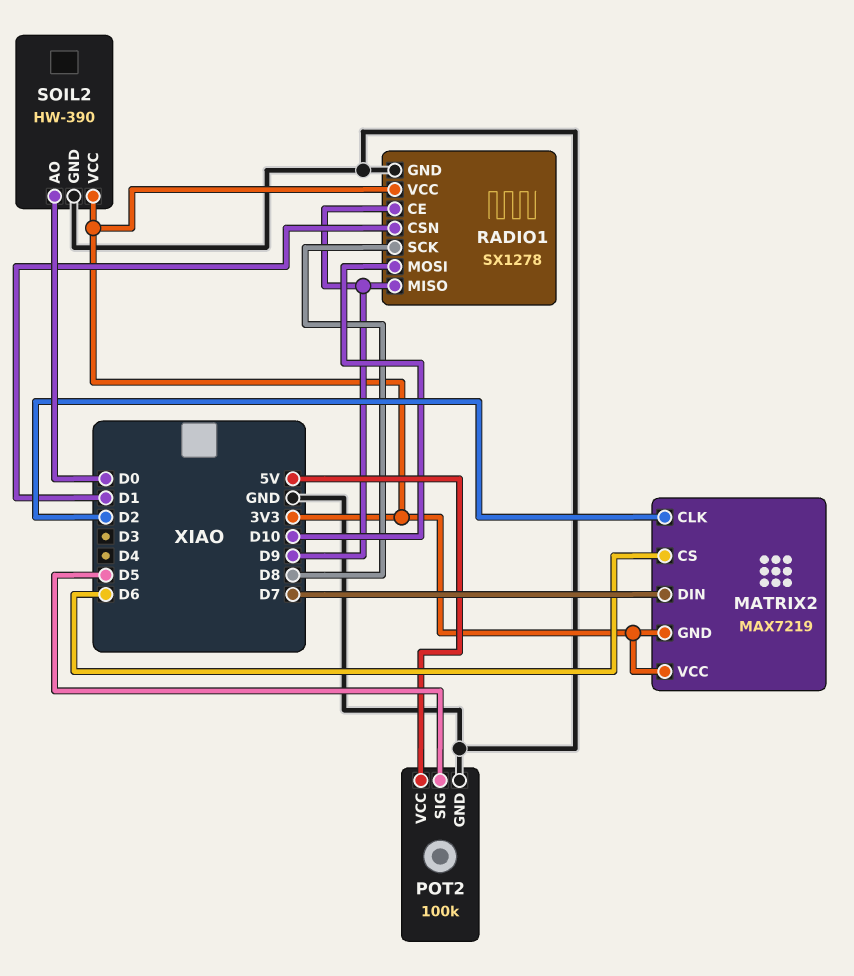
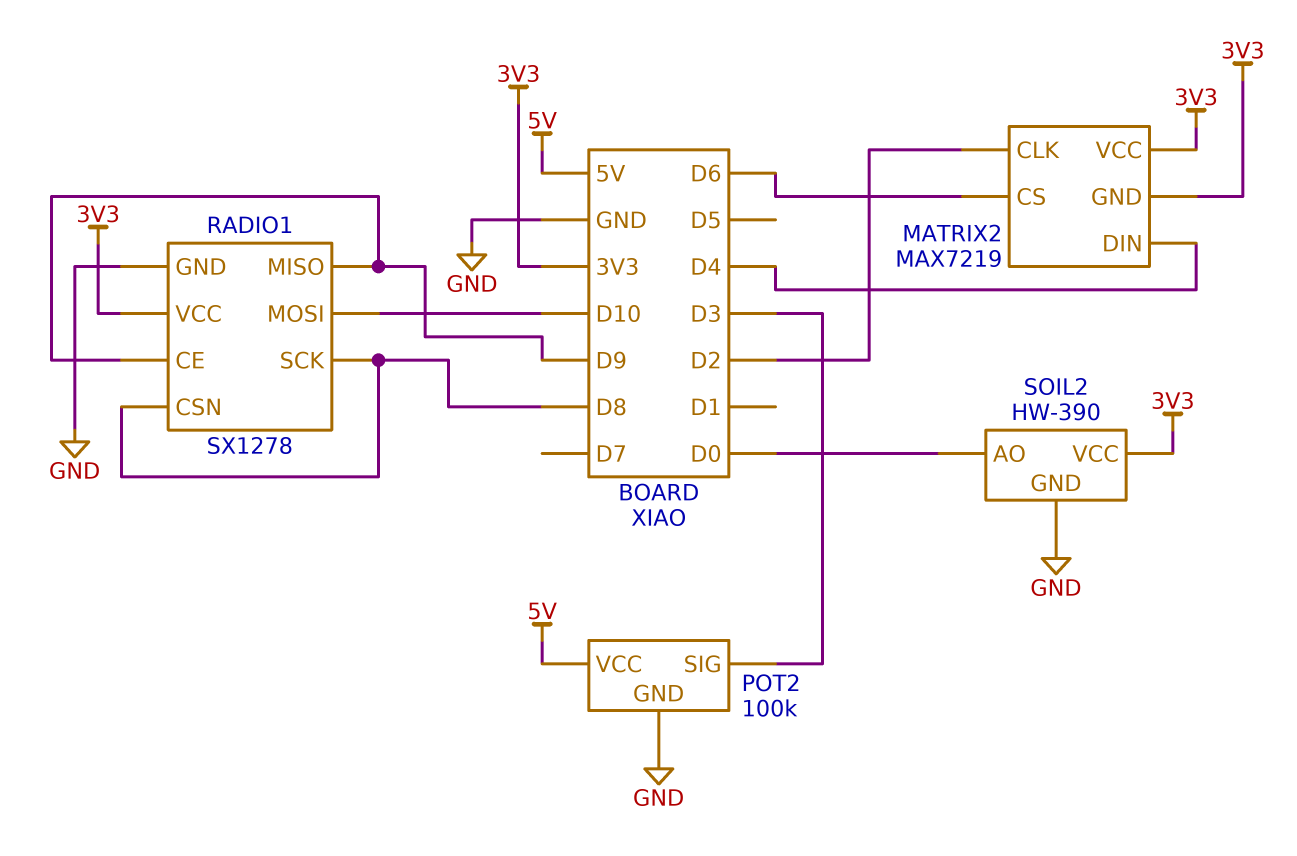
MATRIX2 pin DIN: D7 -> D4
POT2 pin SIG: D5 -> D3
RADIO1 pin CSN: D1 -> D8

